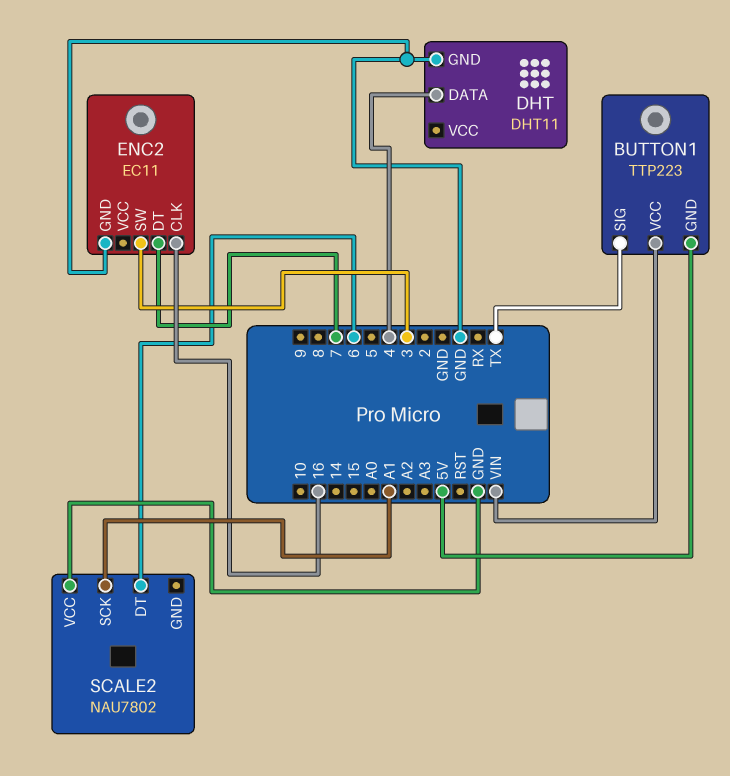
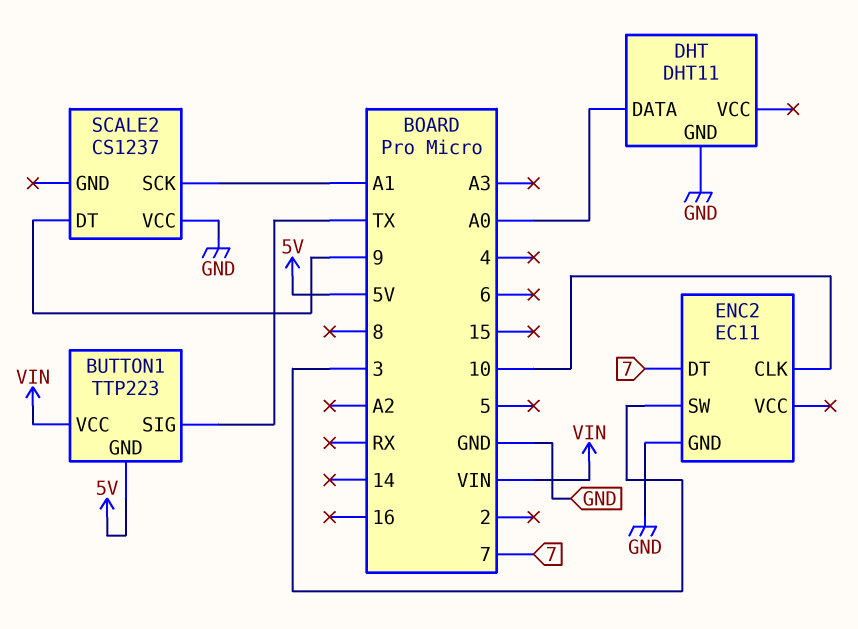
DHT pin DATA: 4 -> A0
ENC2 pin CLK: 16 -> 10
SCALE2: NAU7802 -> CS1237
SCALE2 pin DT: 6 -> 9

